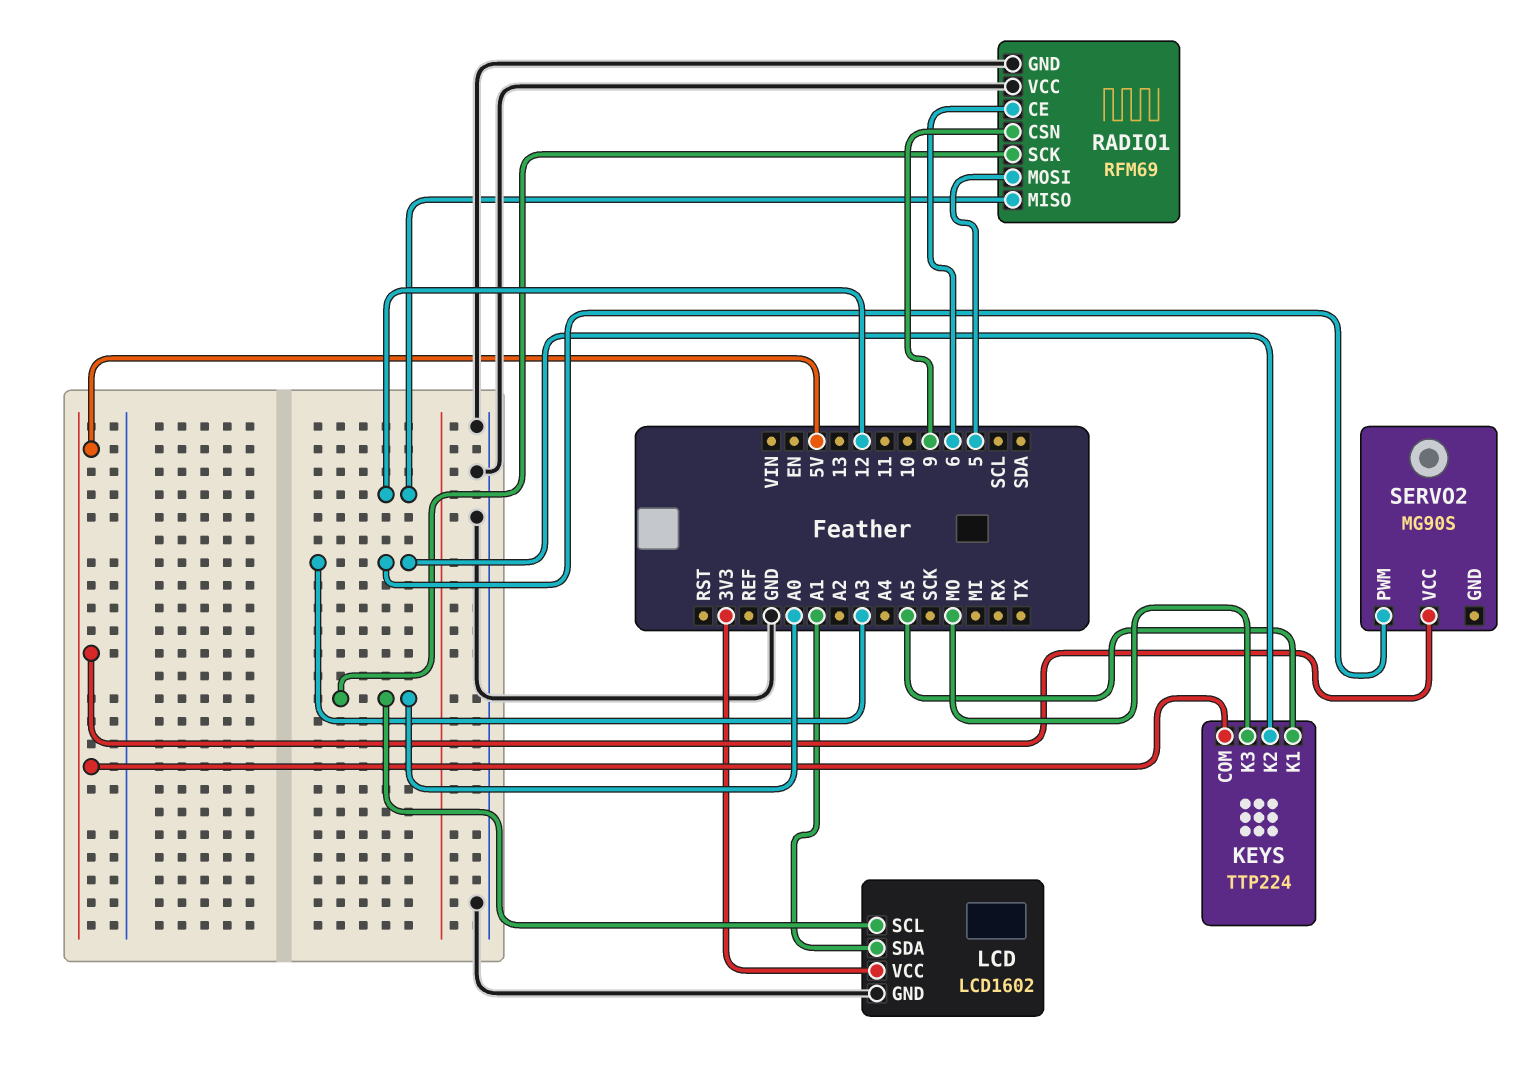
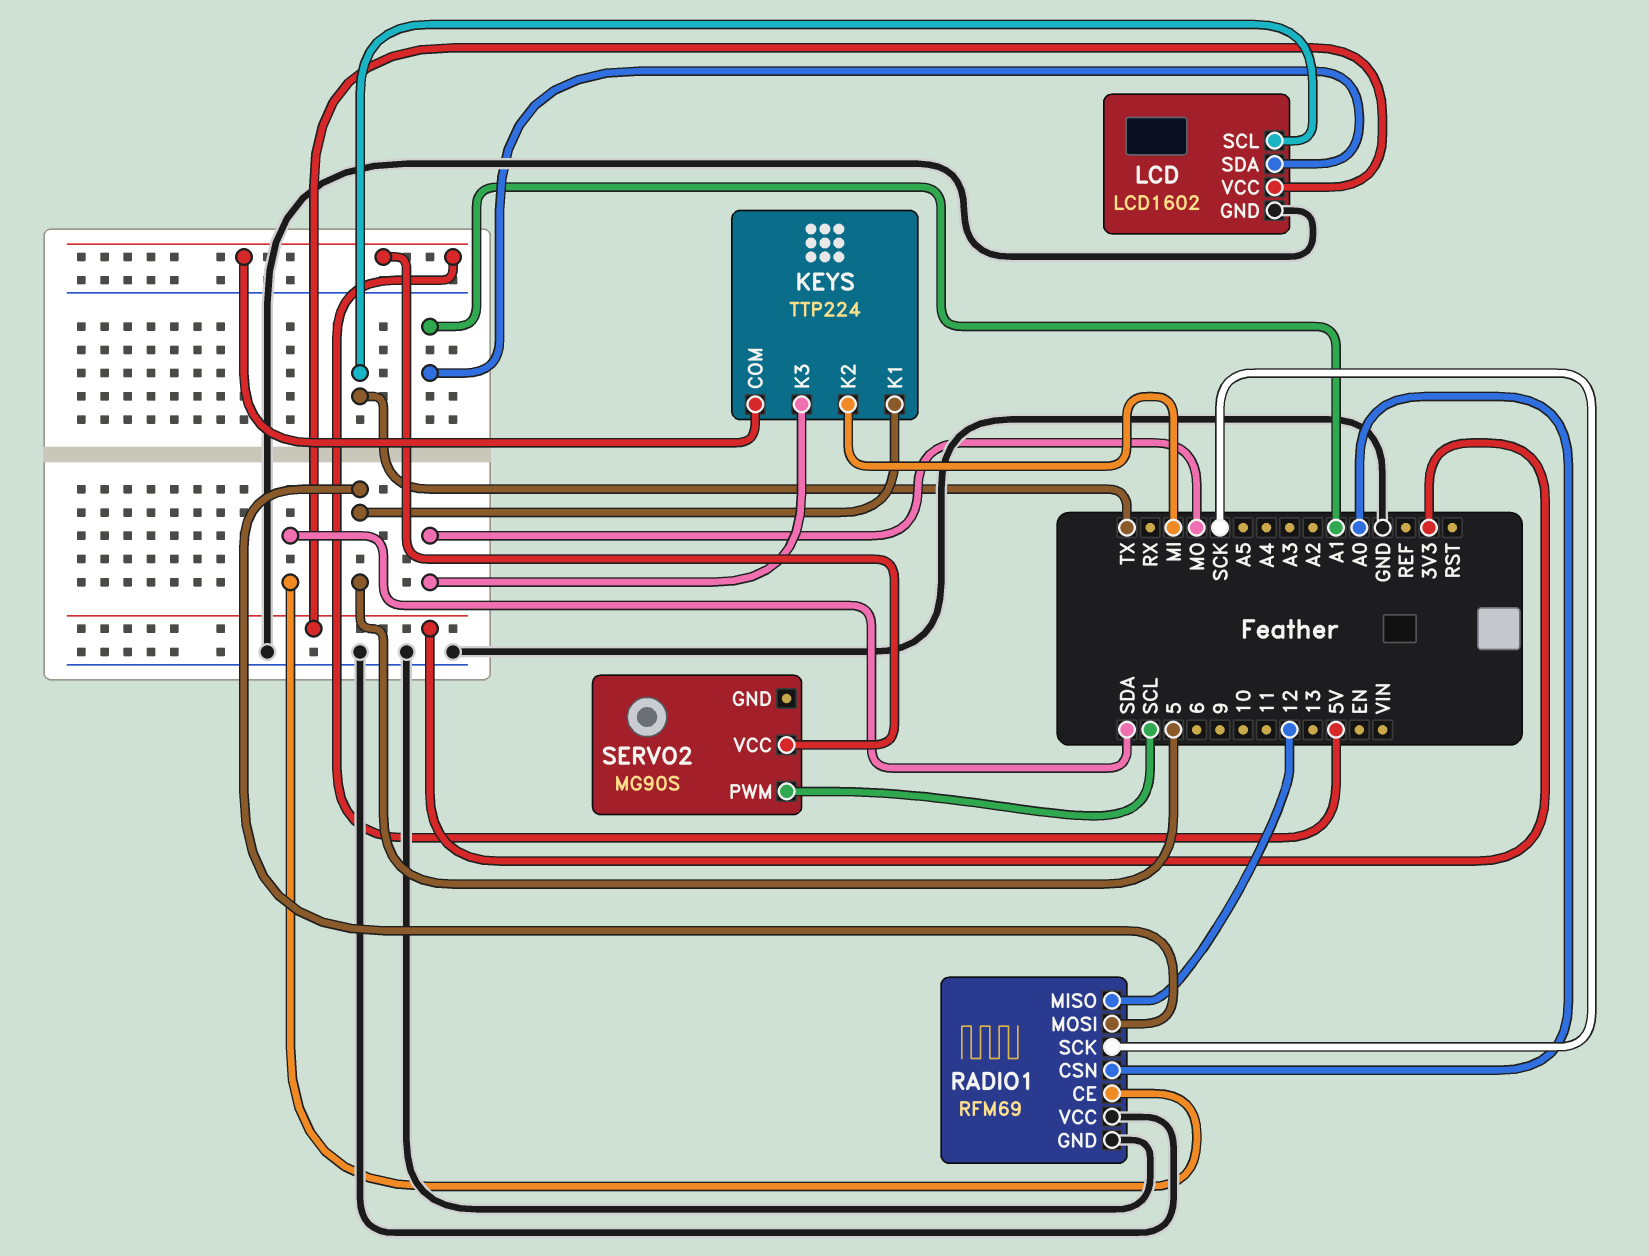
KEYS pin K1: A5 -> 5
KEYS pin K2: A3 -> MI
LCD pin SCL: A0 -> TX
RADIO1 pin CE: 6 -> SDA
RADIO1 pin CSN: 9 -> A0
RADIO1 pin SCK: A0 -> SCK
SERVO2 pin PWM: A3 -> SCL

